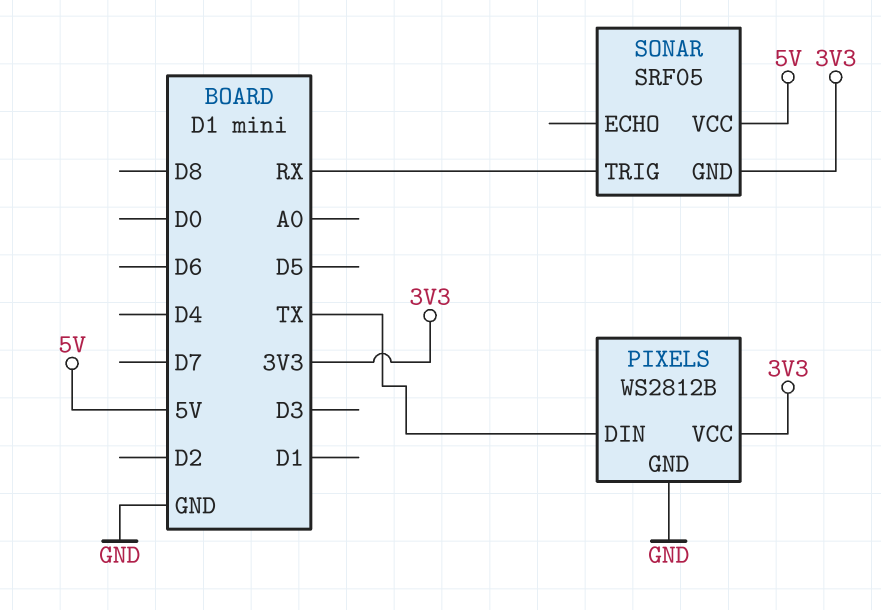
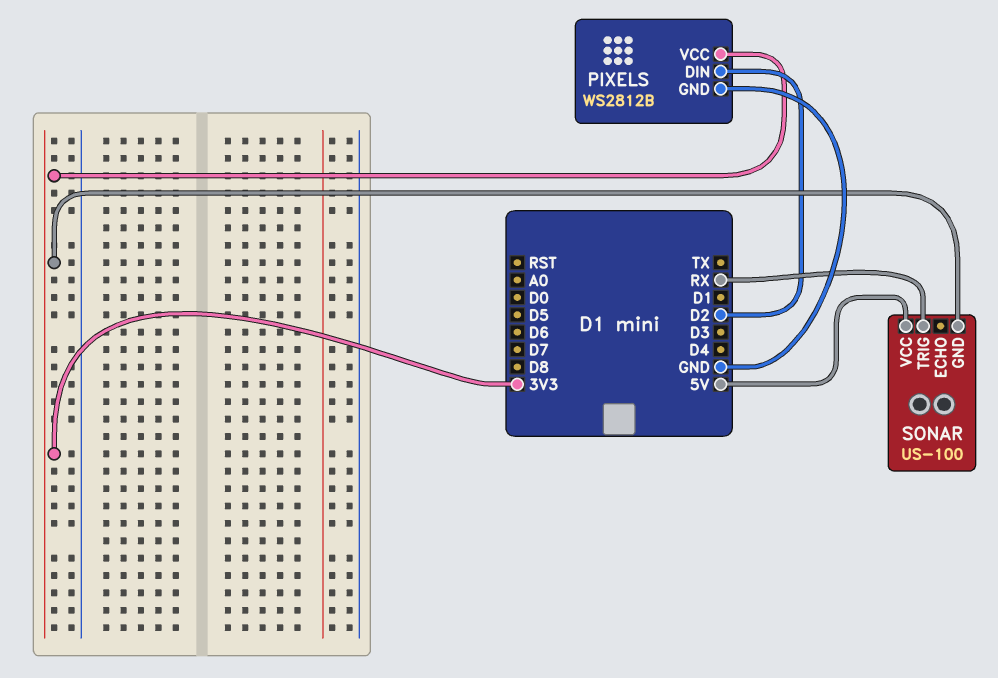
PIXELS pin DIN: TX -> D2
SONAR: SRF05 -> US-100

